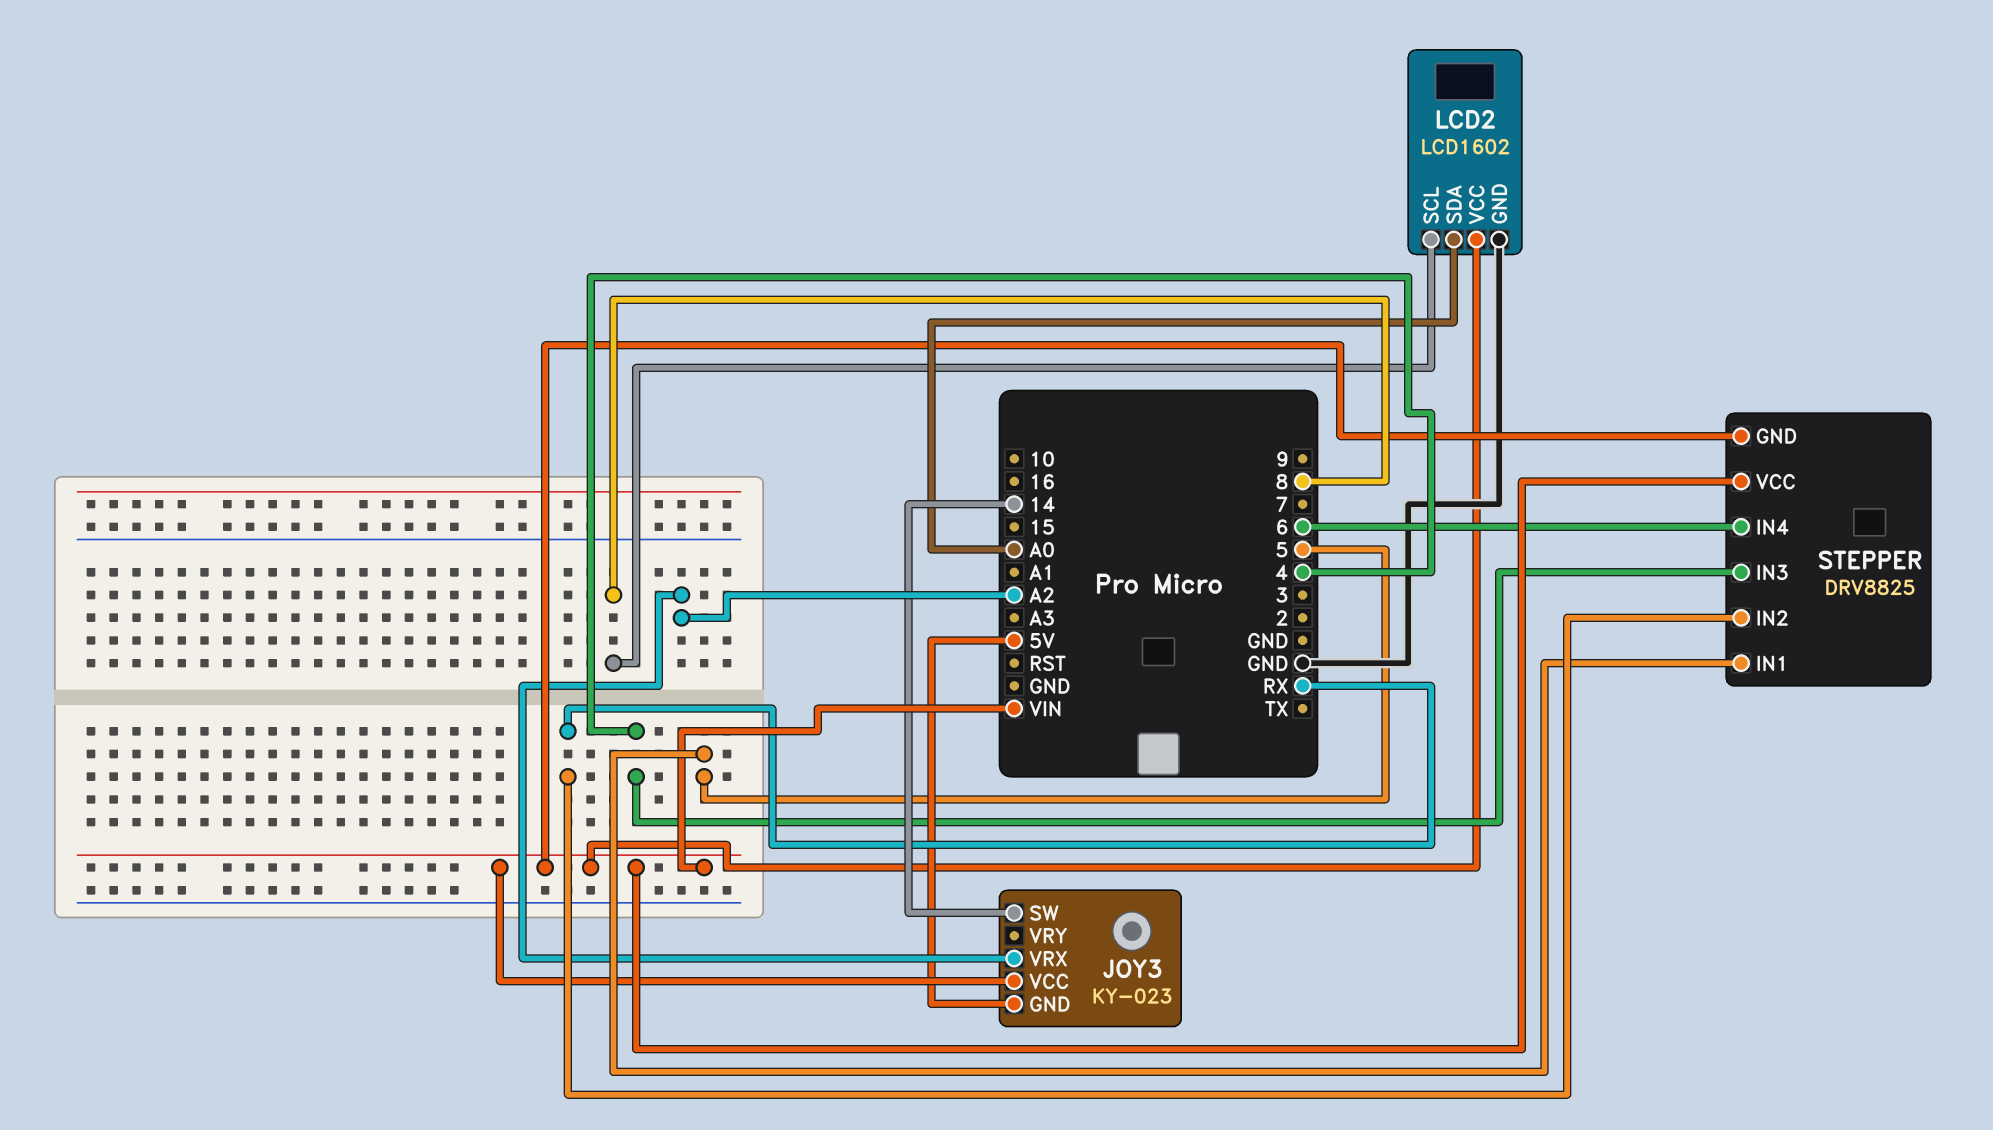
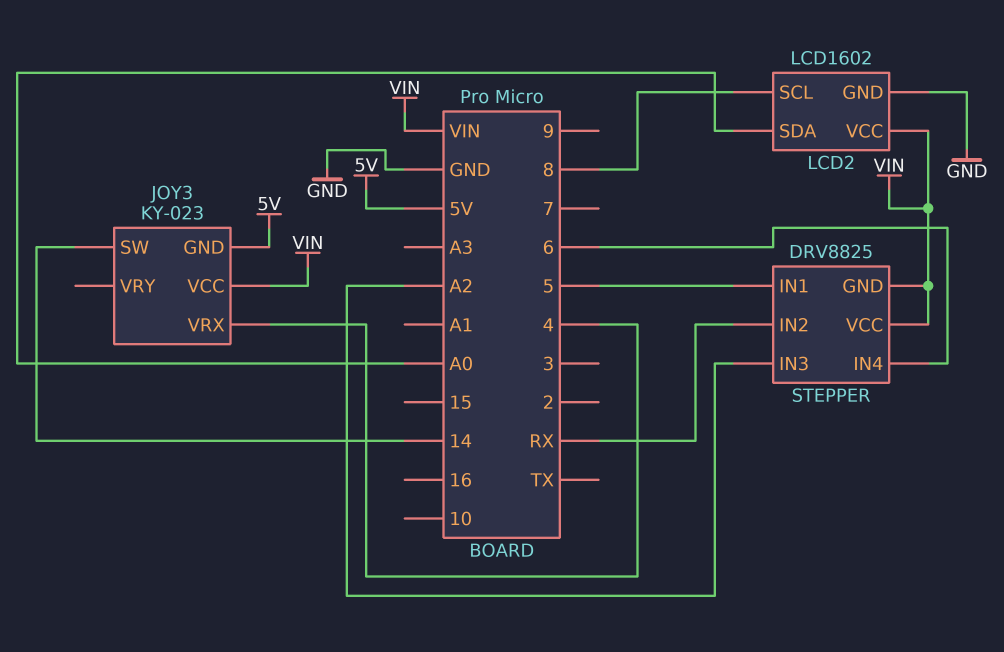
JOY3 pin VRX: A2 -> 4
STEPPER pin IN3: 4 -> A2

